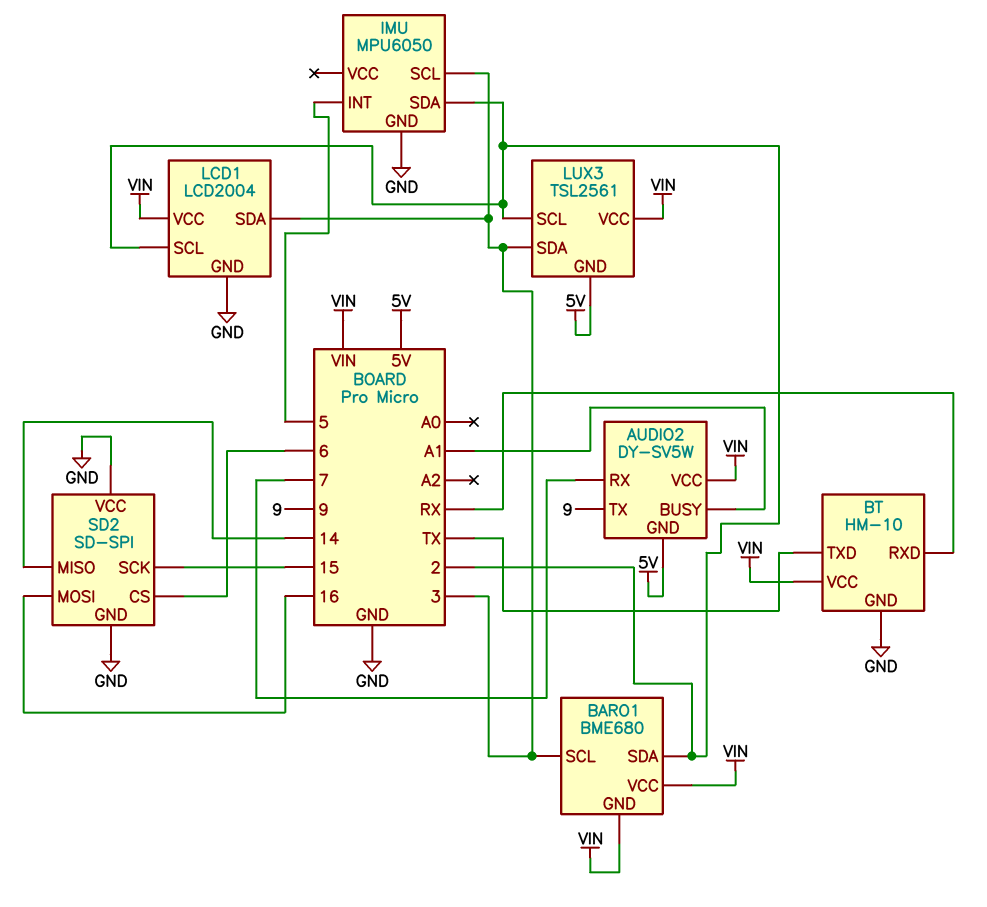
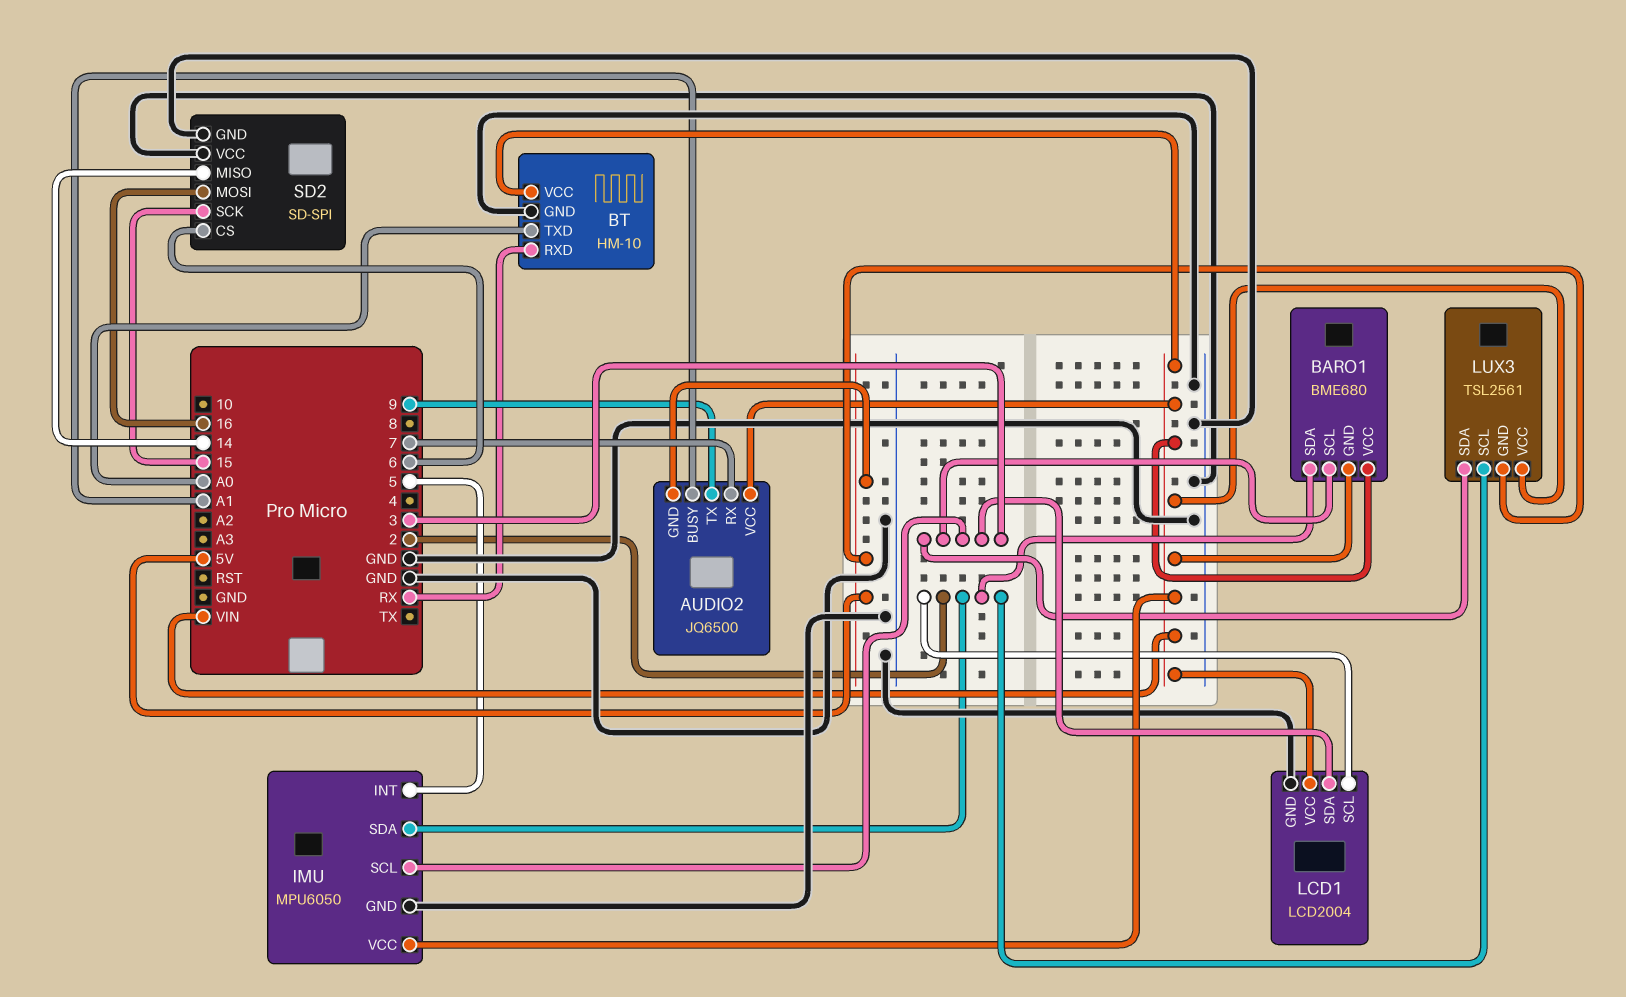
AUDIO2: DY-SV5W -> JQ6500
BT pin TXD: TX -> A0
IMU pin VCC: none -> VIN

